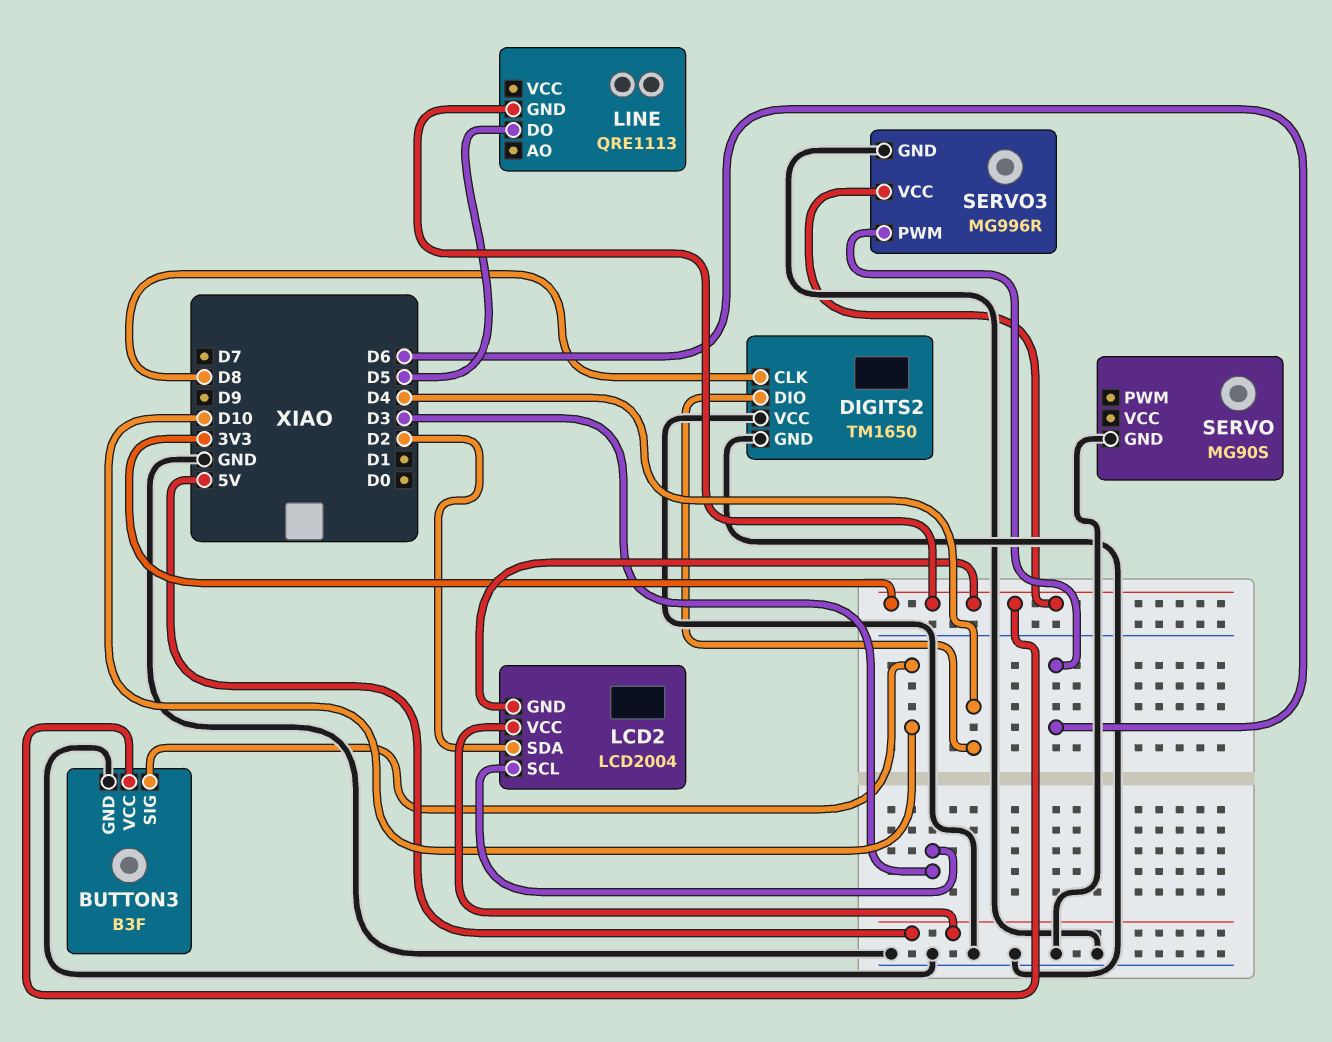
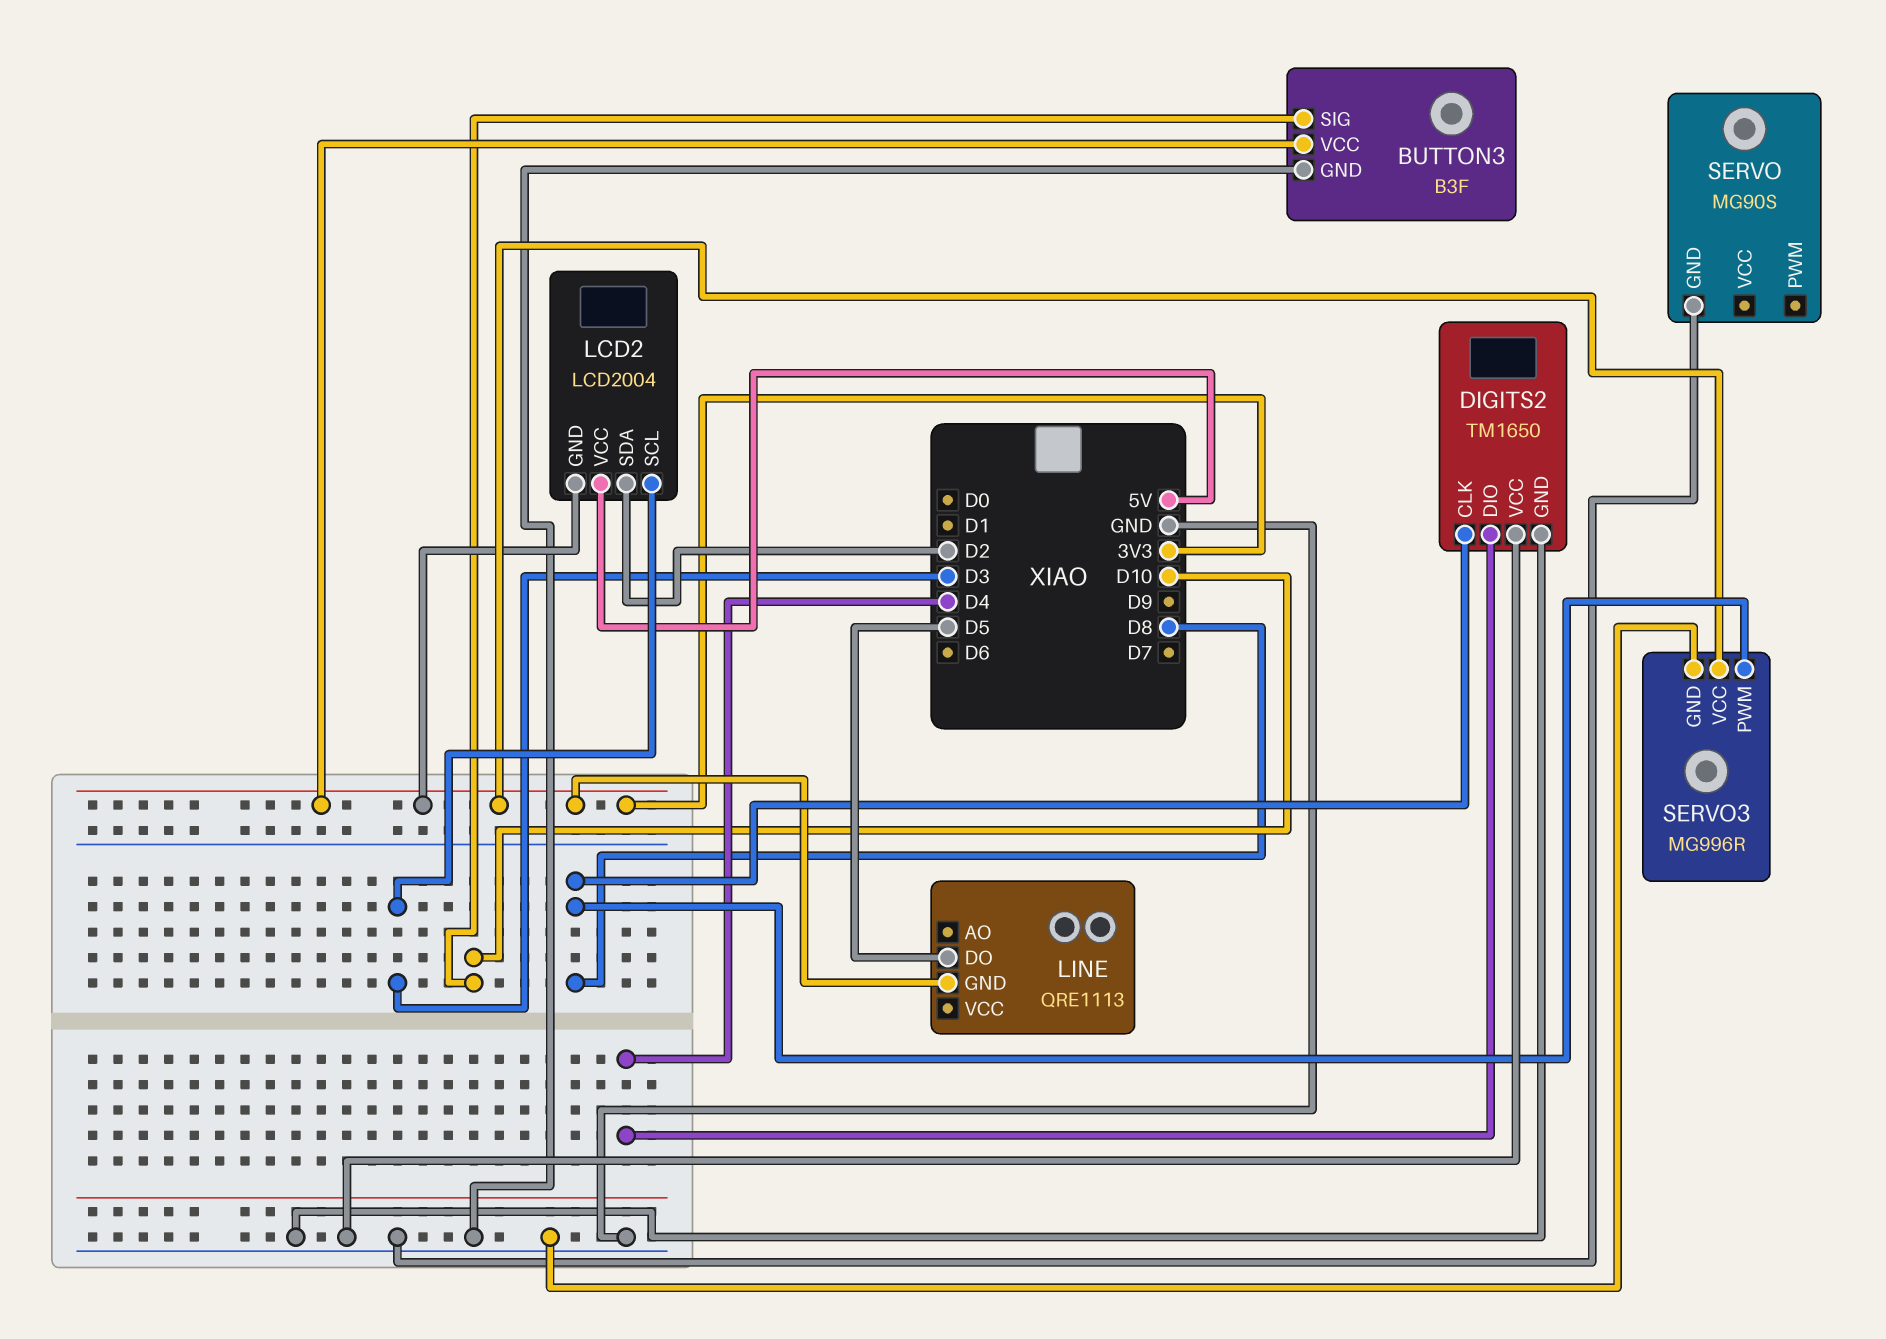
SERVO3 pin PWM: D6 -> D8

